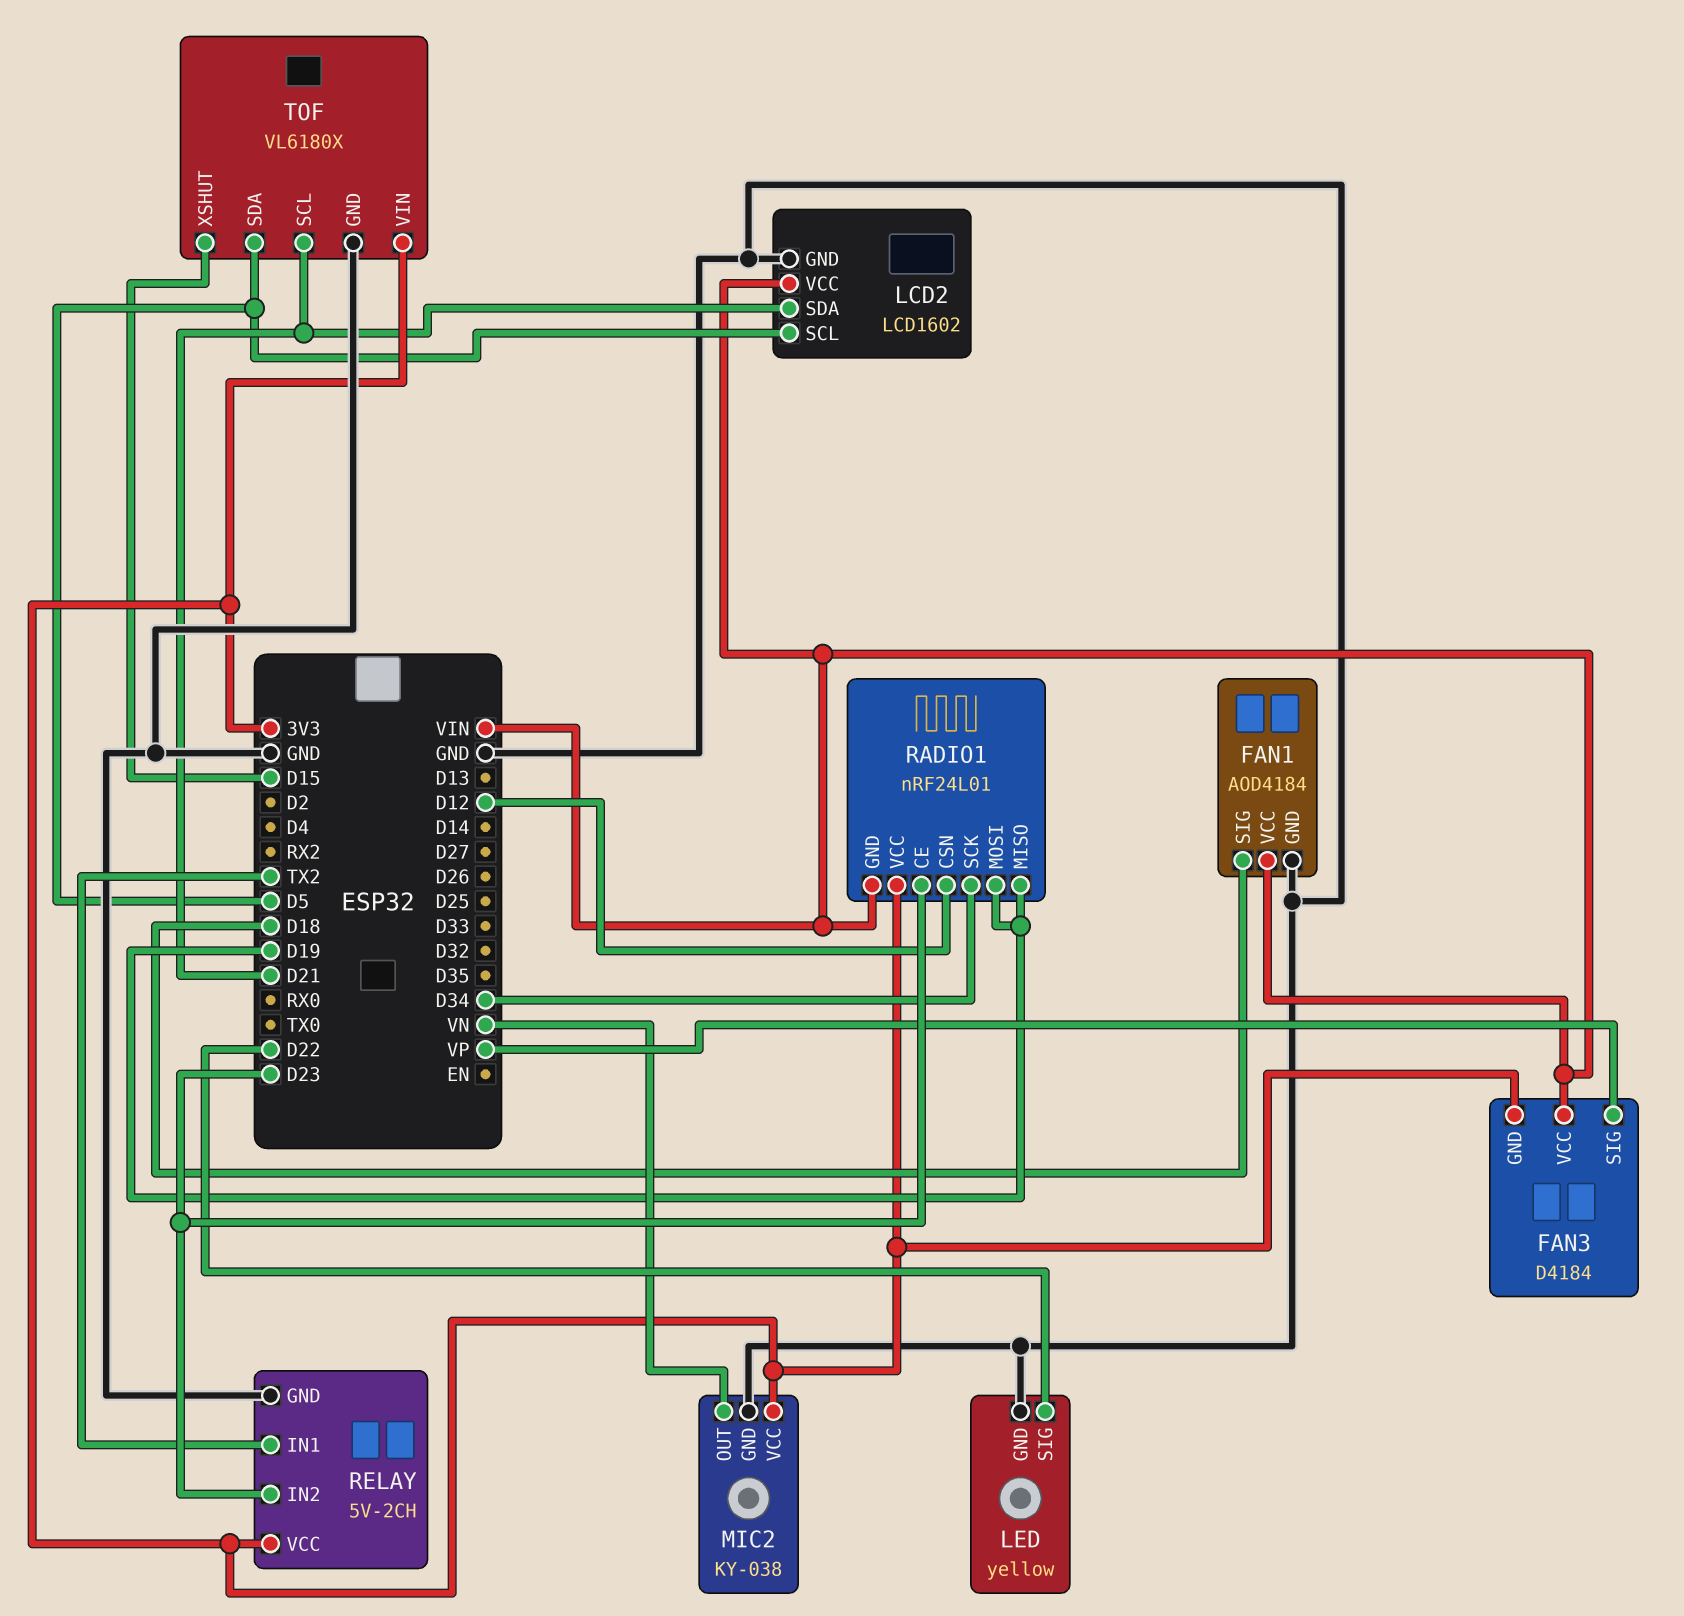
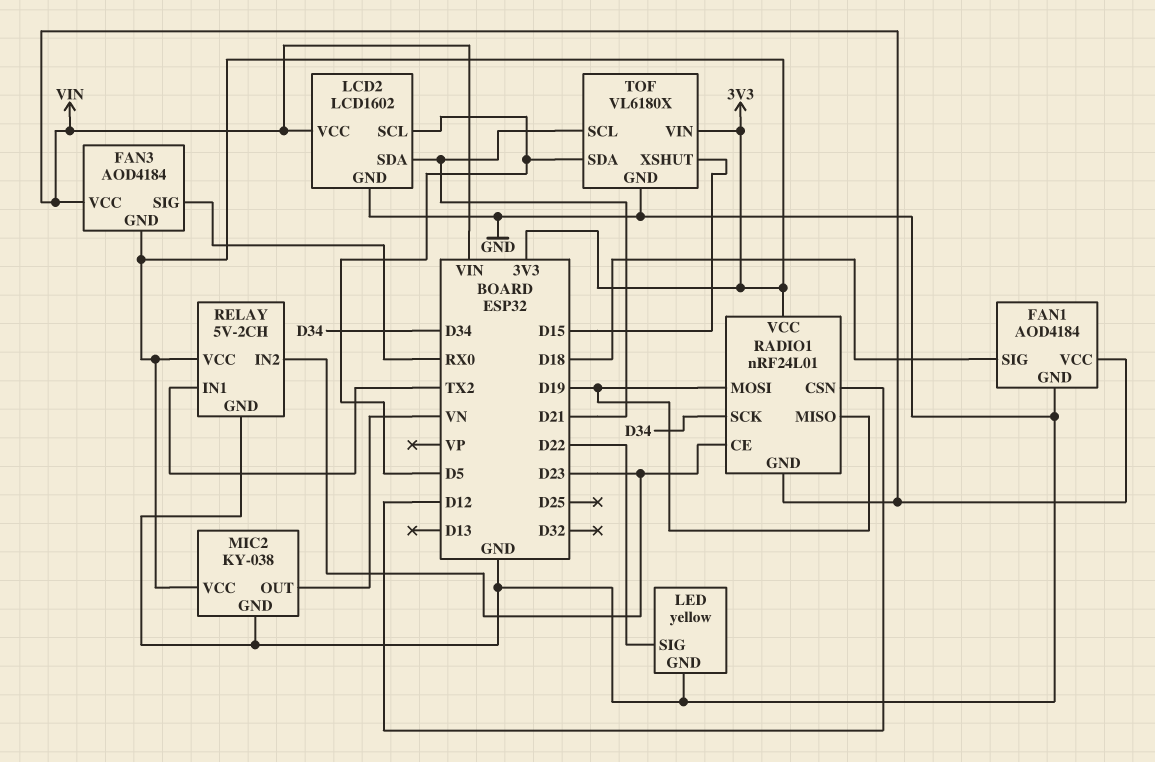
FAN3: D4184 -> AOD4184
FAN3 pin SIG: VP -> RX0

